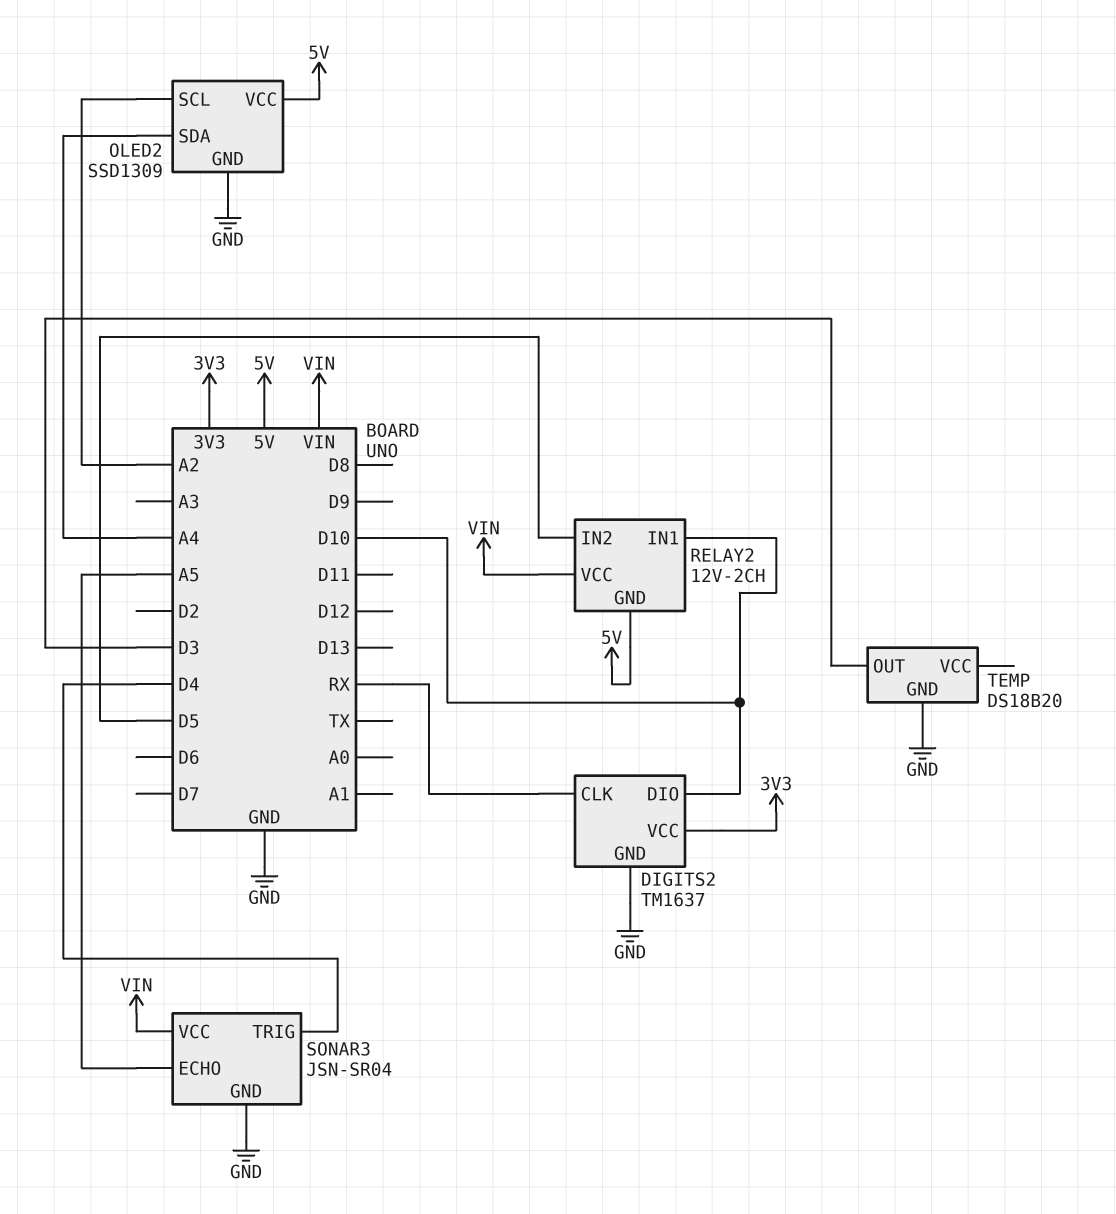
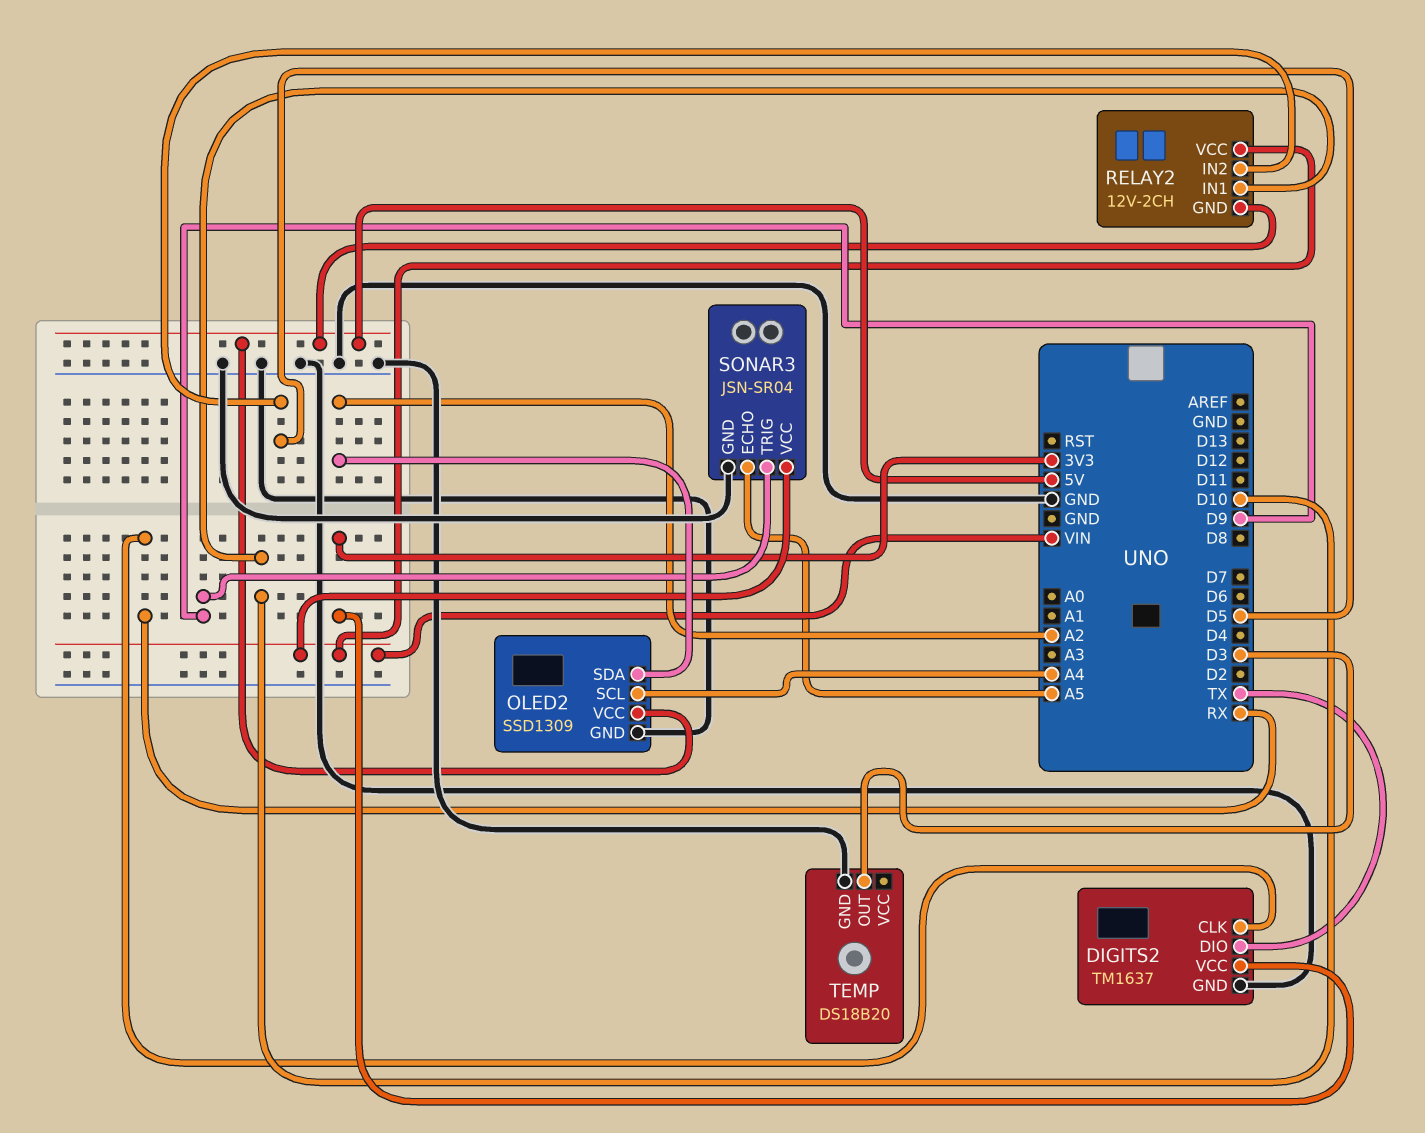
DIGITS2 pin DIO: D10 -> TX
OLED2 pin SCL: A2 -> A4
OLED2 pin SDA: A4 -> A2
SONAR3 pin TRIG: D4 -> D9

